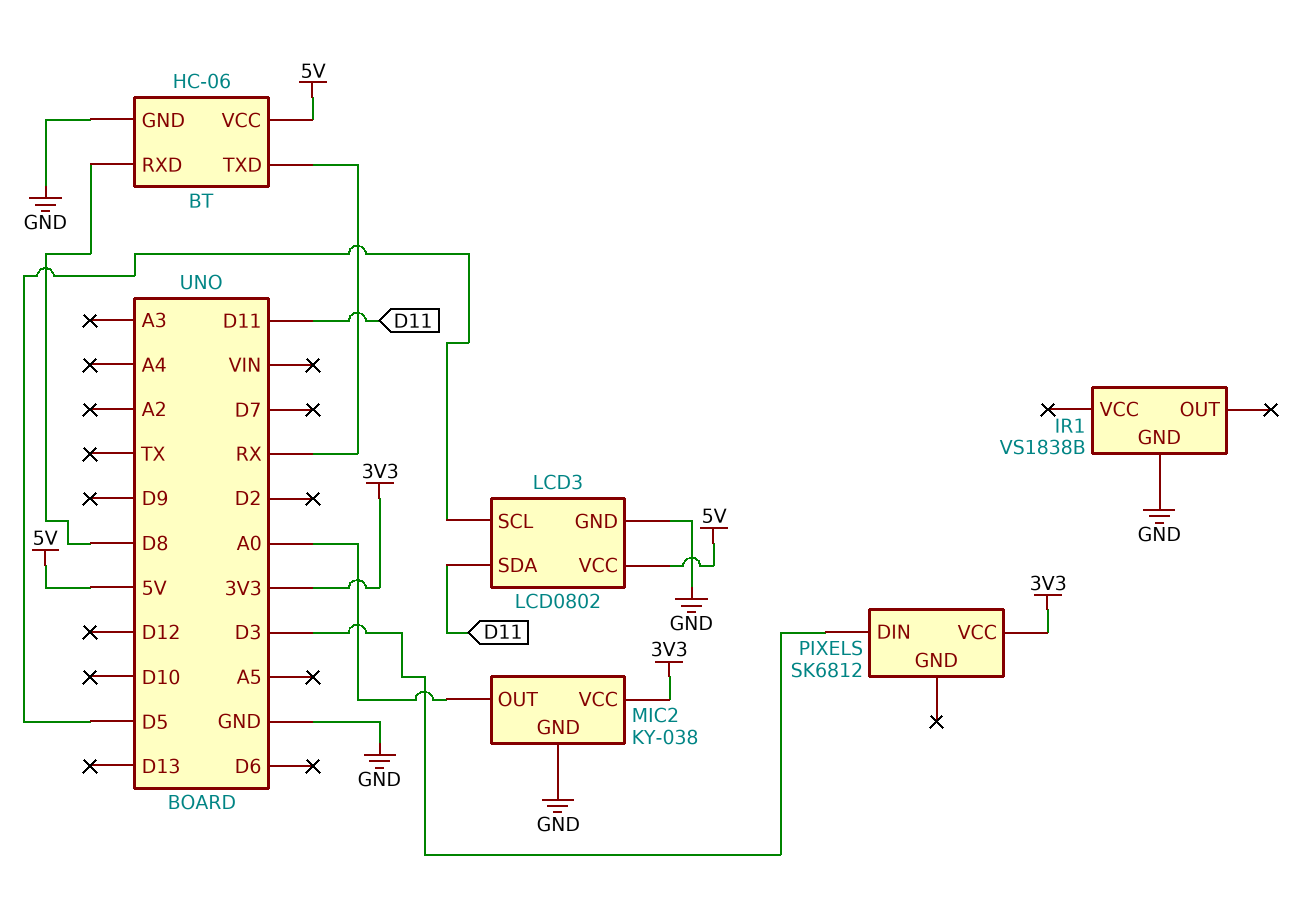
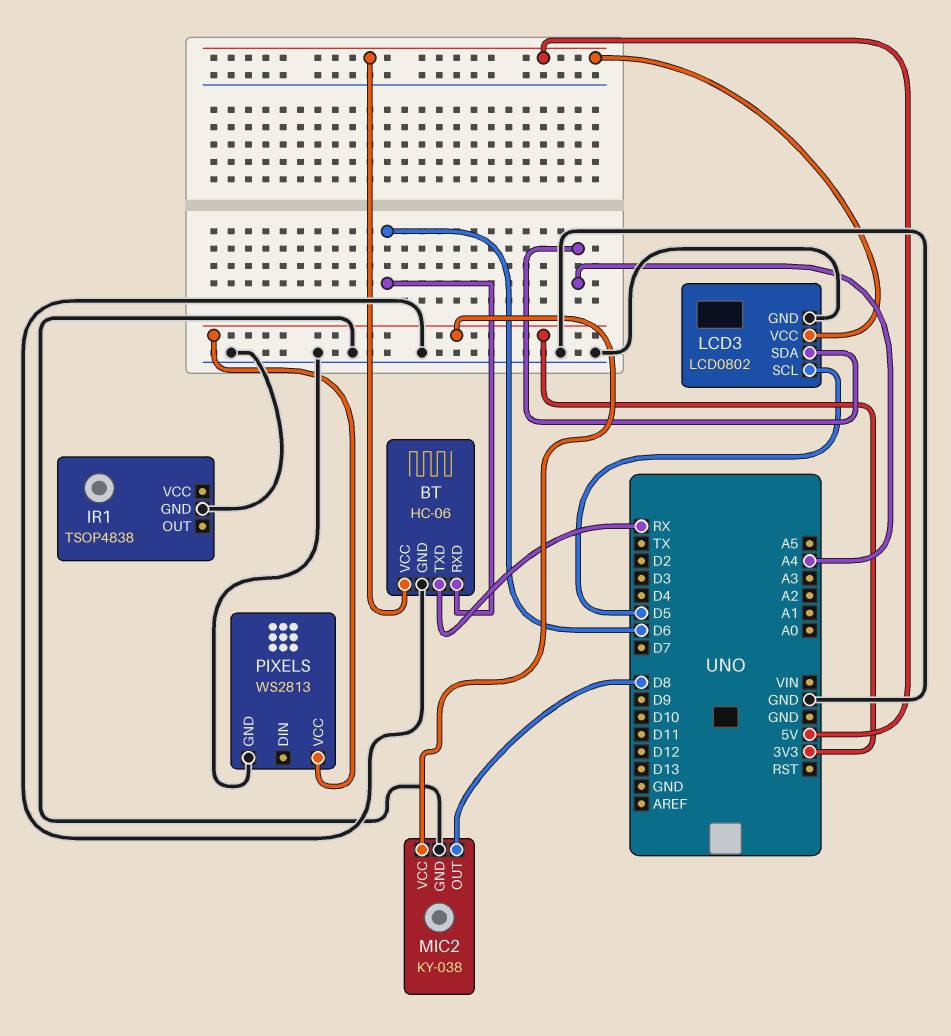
BT pin RXD: D8 -> D6
IR1: VS1838B -> TSOP4838
LCD3 pin SDA: D11 -> A4
MIC2 pin OUT: A0 -> D8
PIXELS: SK6812 -> WS2813
PIXELS pin DIN: D3 -> none
PIXELS pin GND: none -> GND

